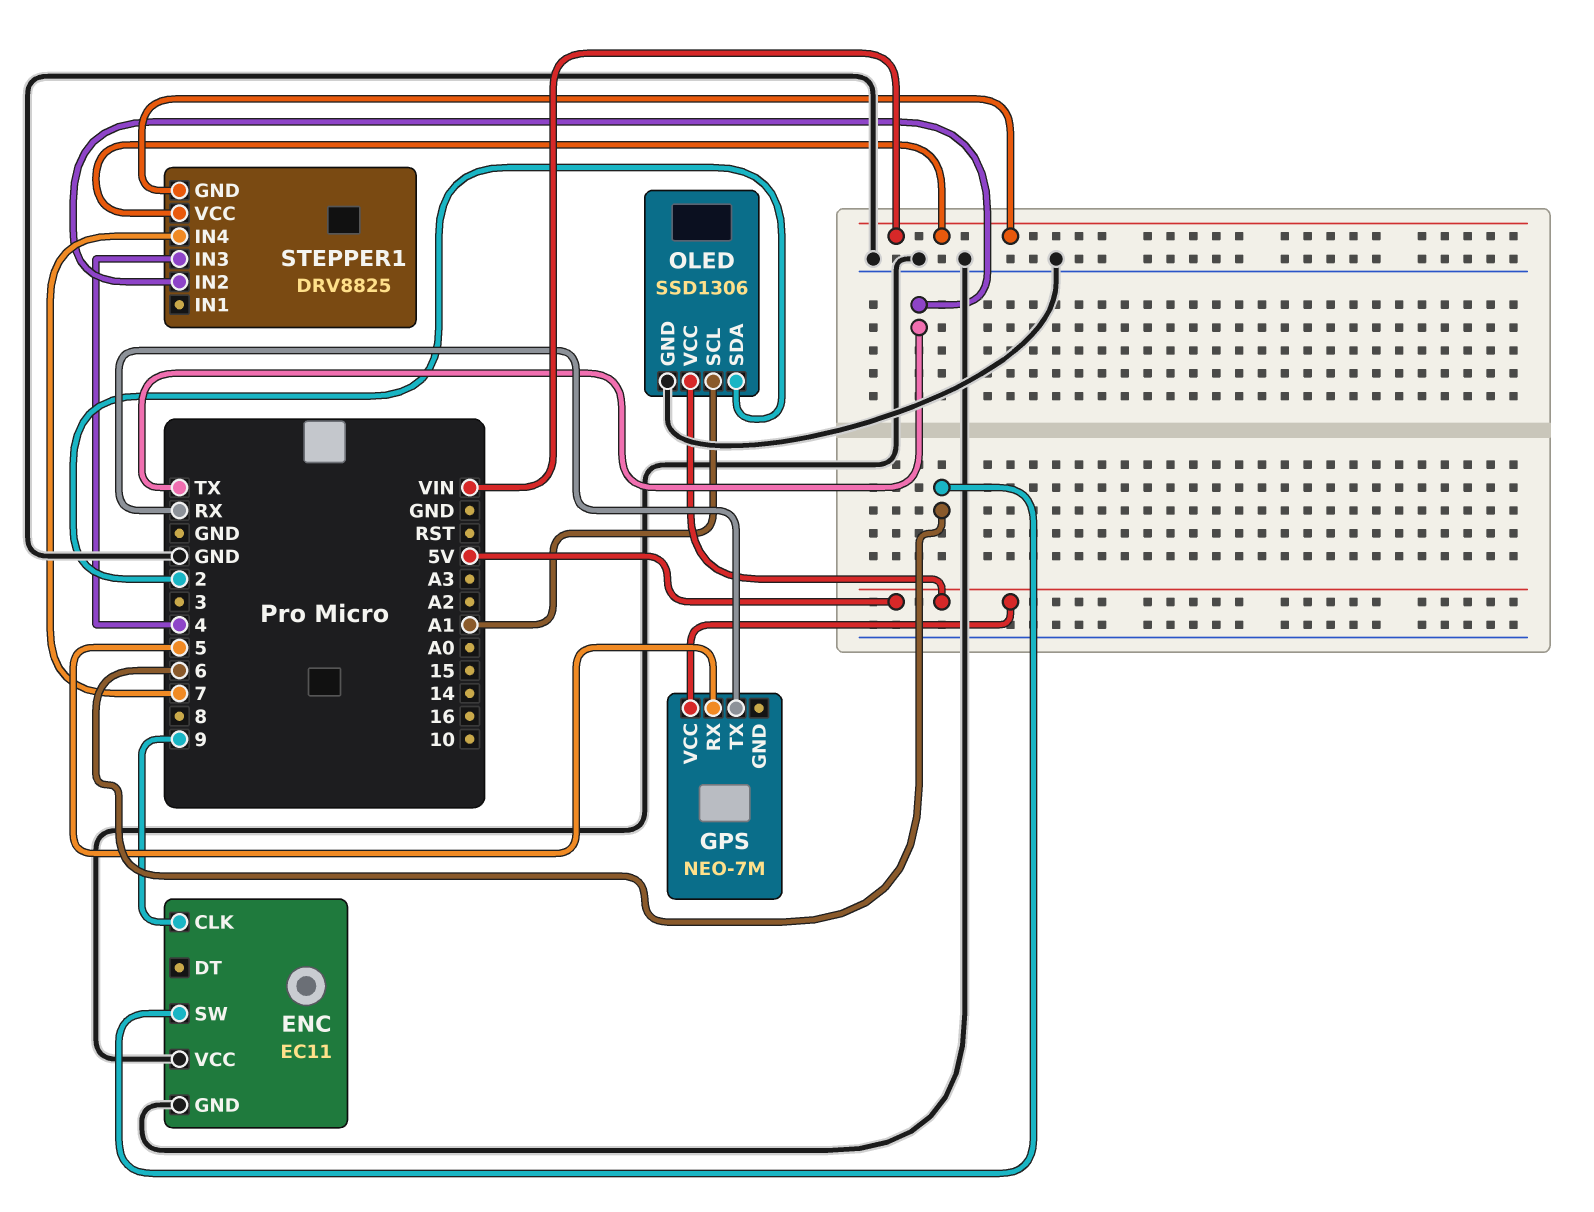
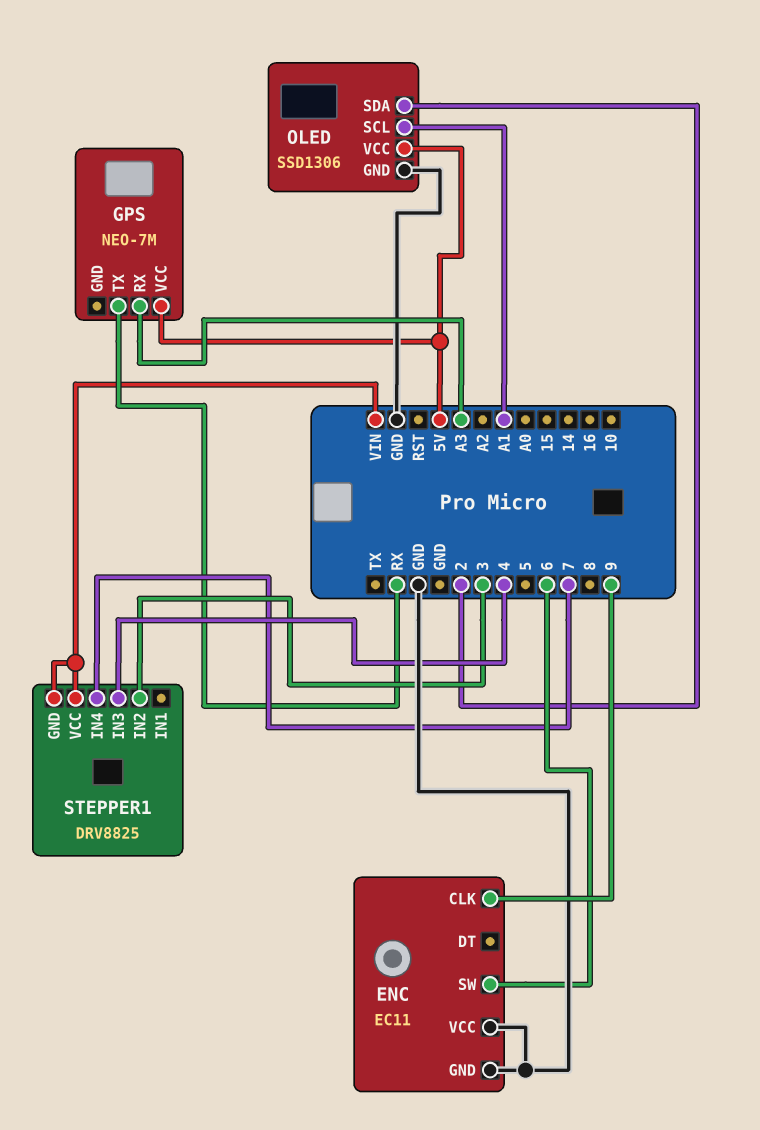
GPS pin RX: 5 -> A3
STEPPER1 pin IN2: TX -> 3

